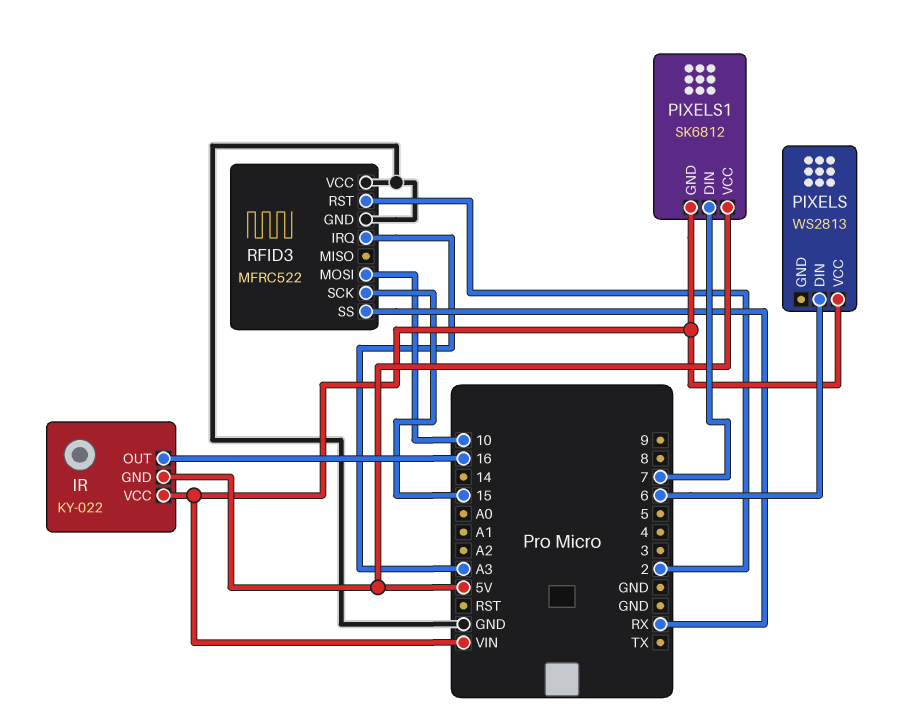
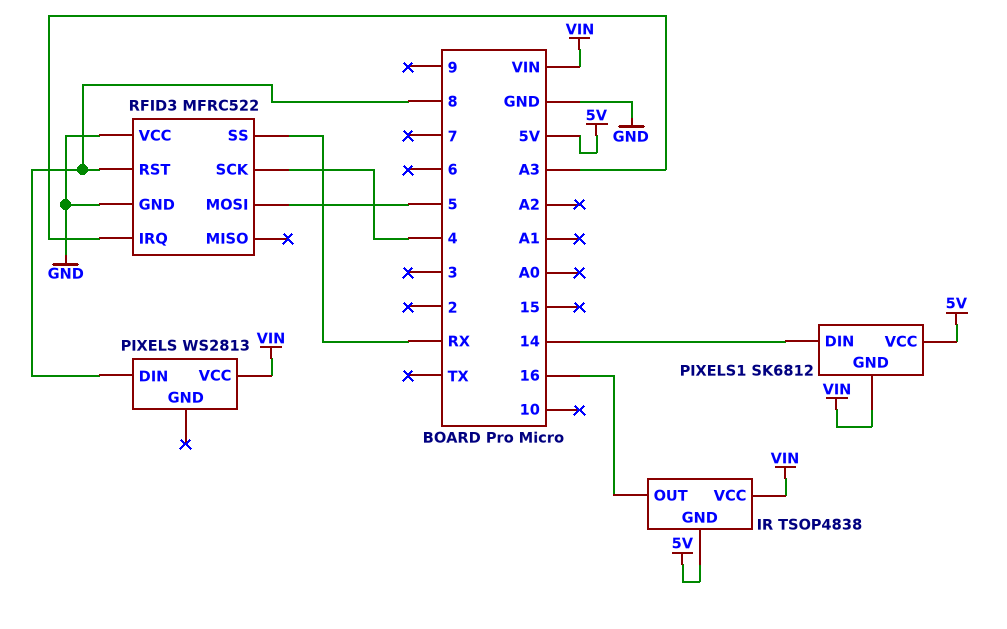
IR: KY-022 -> TSOP4838
PIXELS pin DIN: 6 -> 8
PIXELS1 pin DIN: 7 -> 14
RFID3 pin MOSI: 10 -> 5
RFID3 pin RST: 2 -> 8
RFID3 pin SCK: 15 -> 4

